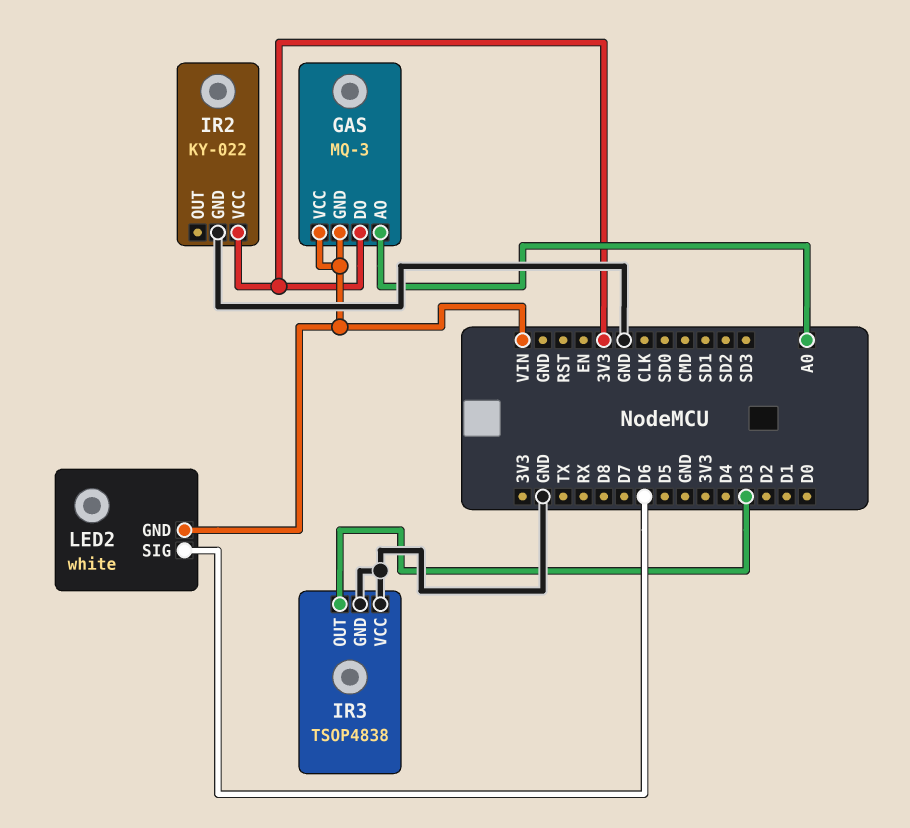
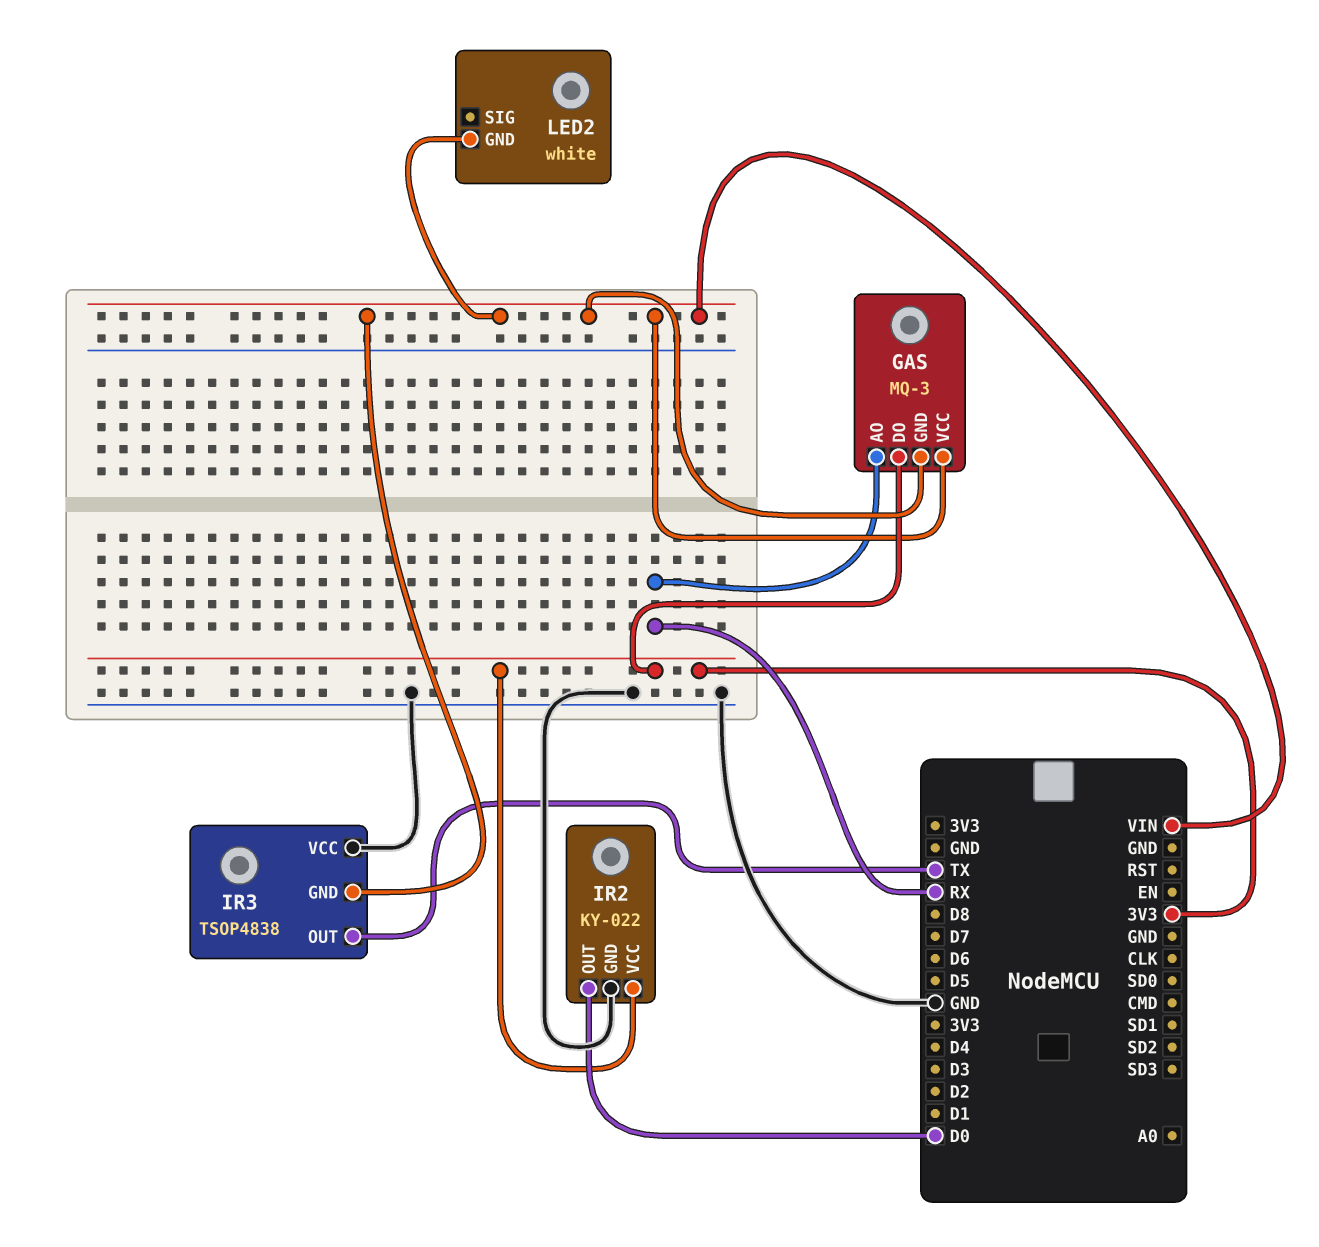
GAS pin AO: A0 -> RX
IR2 pin OUT: none -> D0
IR3 pin GND: GND -> VIN
IR3 pin OUT: D3 -> TX
LED2 pin SIG: D6 -> none

